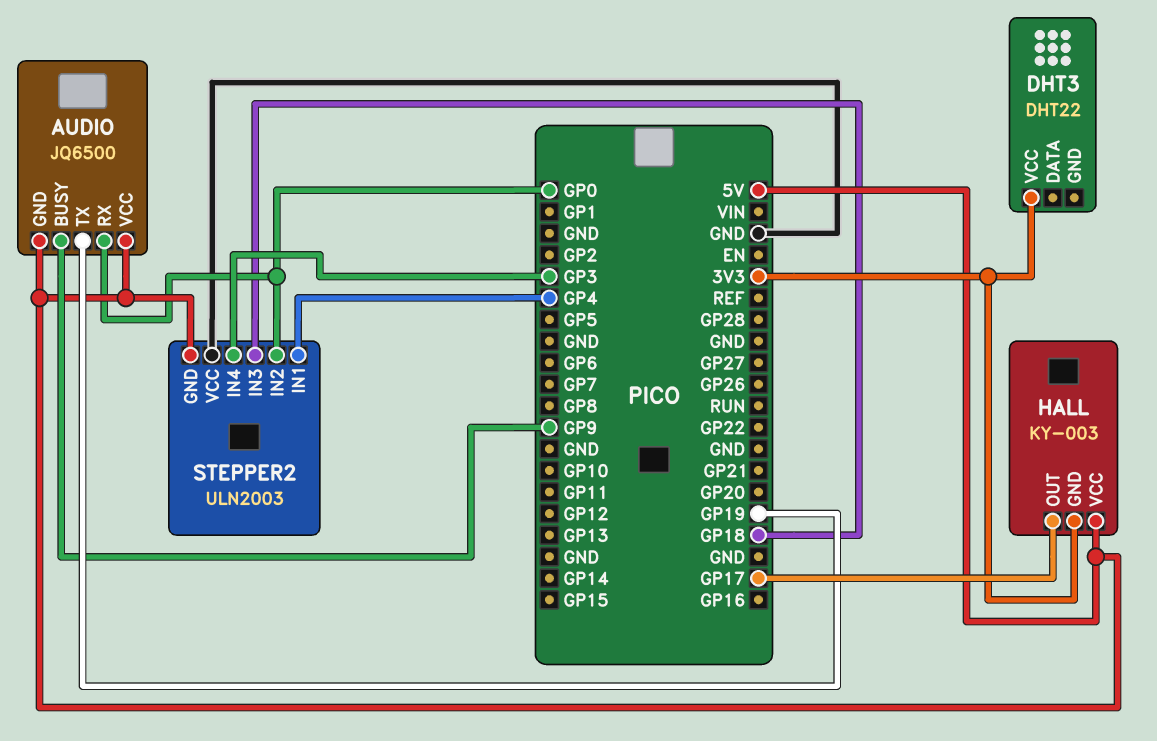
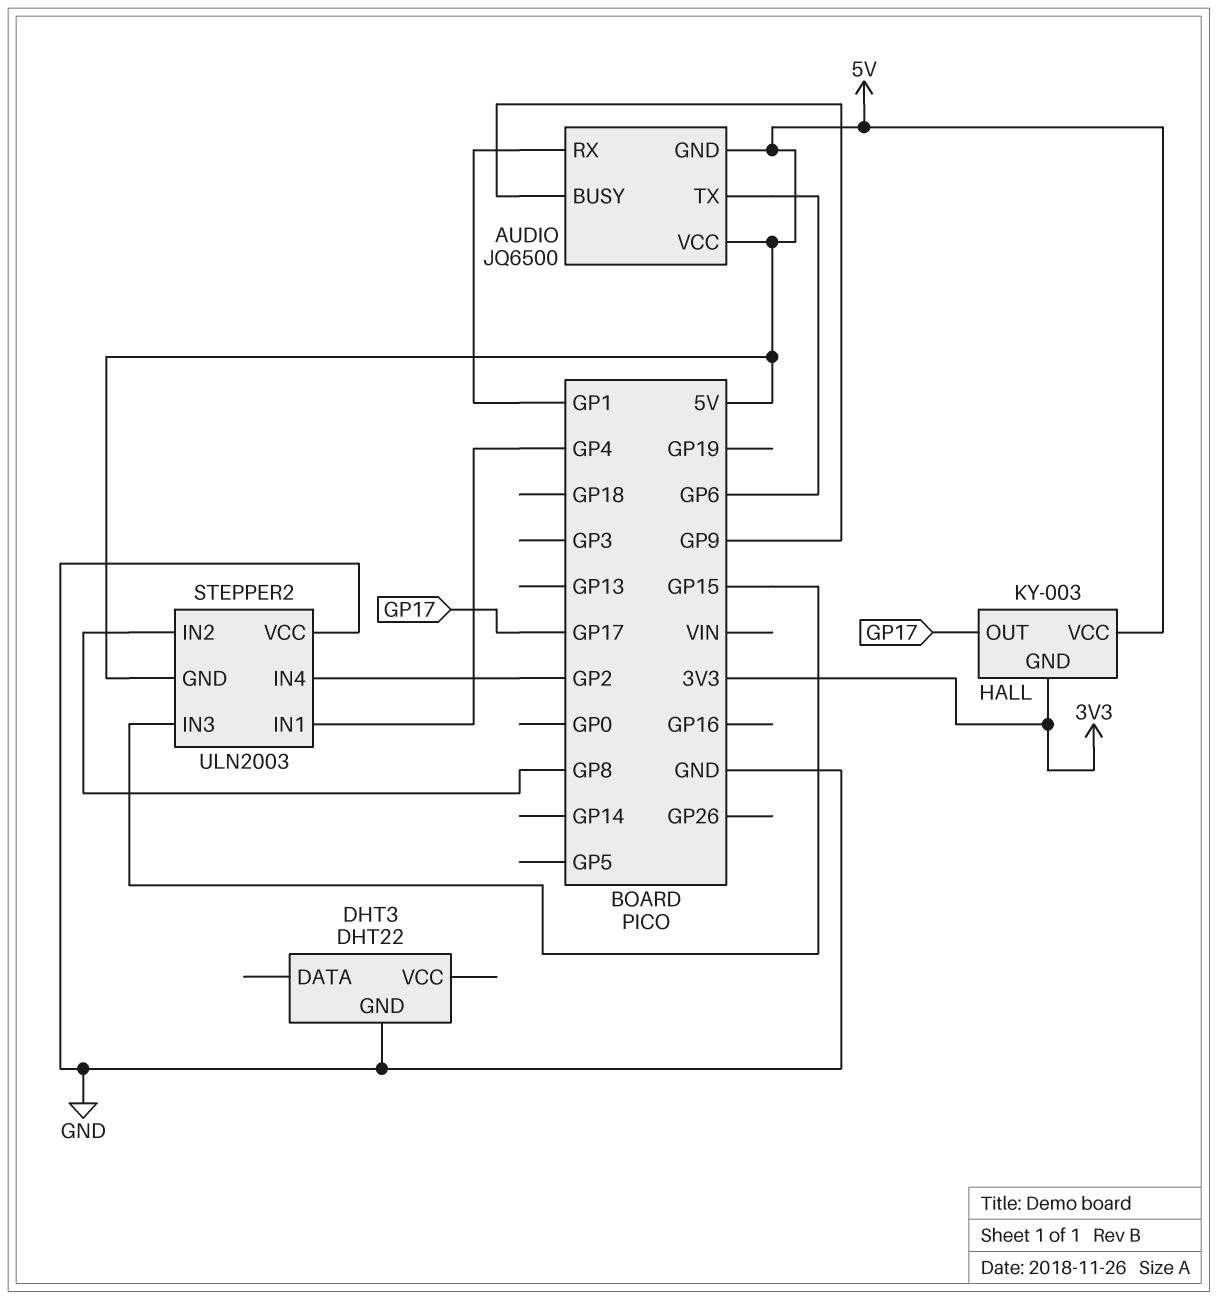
AUDIO pin RX: GP0 -> GP1
AUDIO pin TX: GP19 -> GP6
DHT3 pin GND: none -> GND
DHT3 pin VCC: 3V3 -> none
STEPPER2 pin IN2: GP0 -> GP8
STEPPER2 pin IN3: GP18 -> GP15
STEPPER2 pin IN4: GP3 -> GP2

